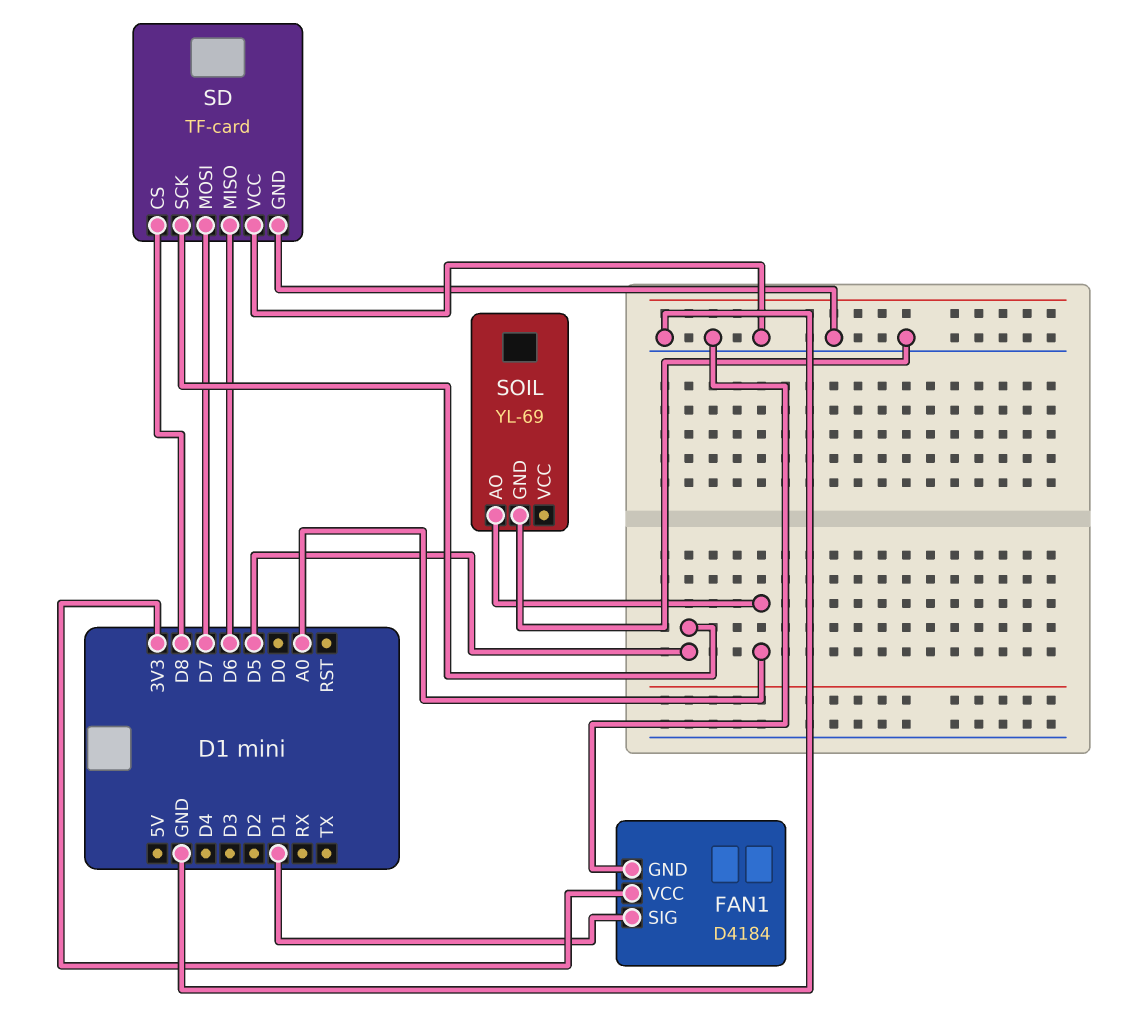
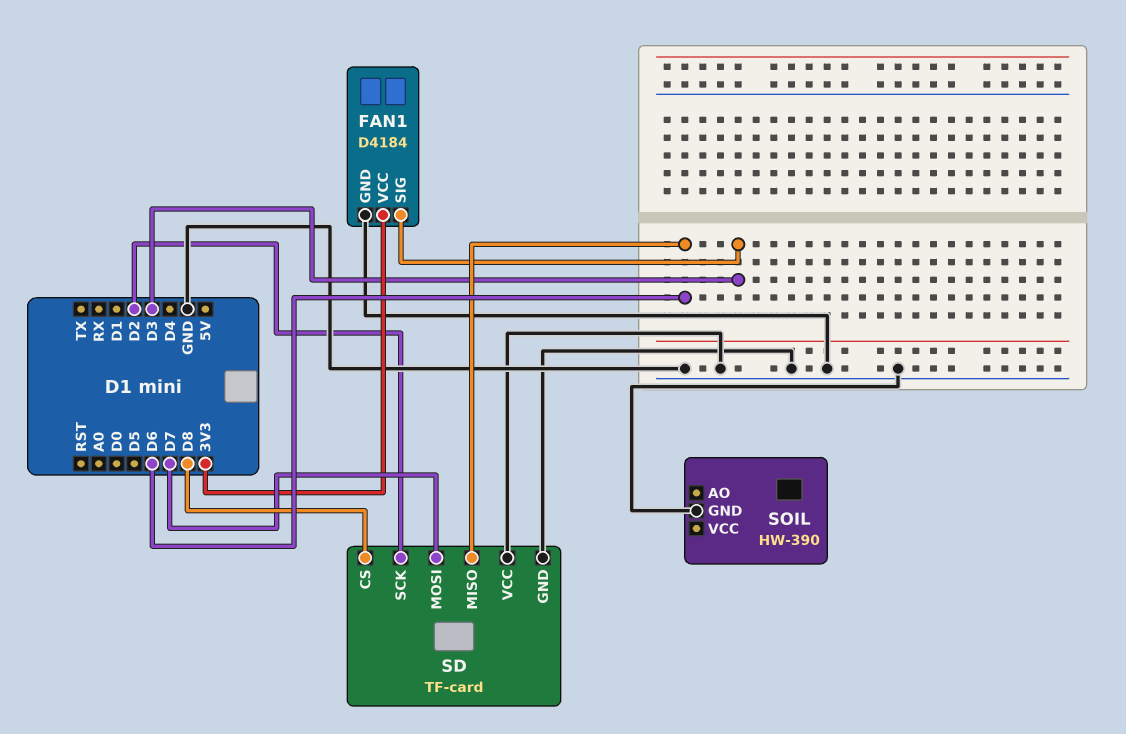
FAN1 pin SIG: D1 -> D3
SD pin SCK: D5 -> D2
SOIL: YL-69 -> HW-390
SOIL pin AO: A0 -> none

